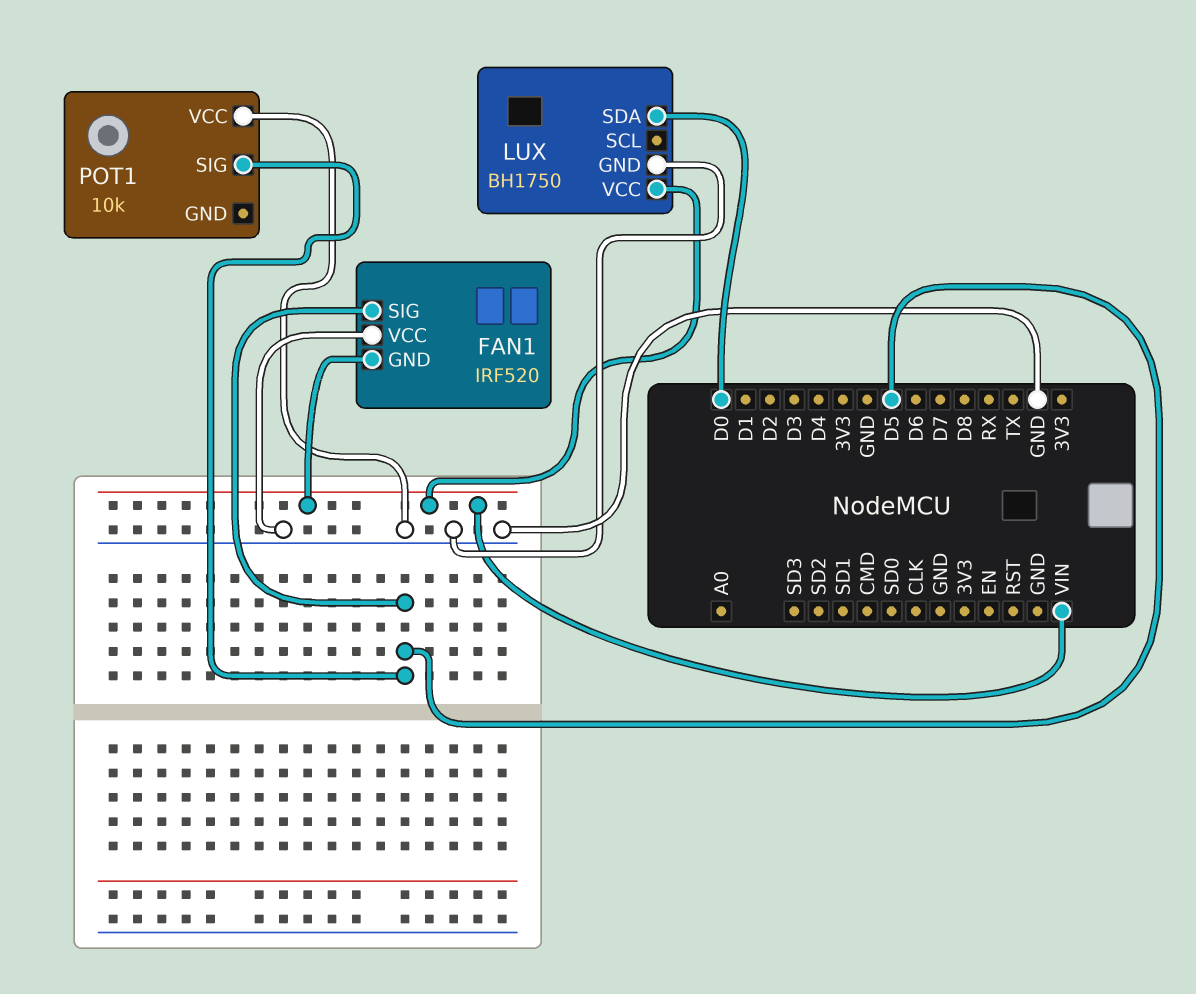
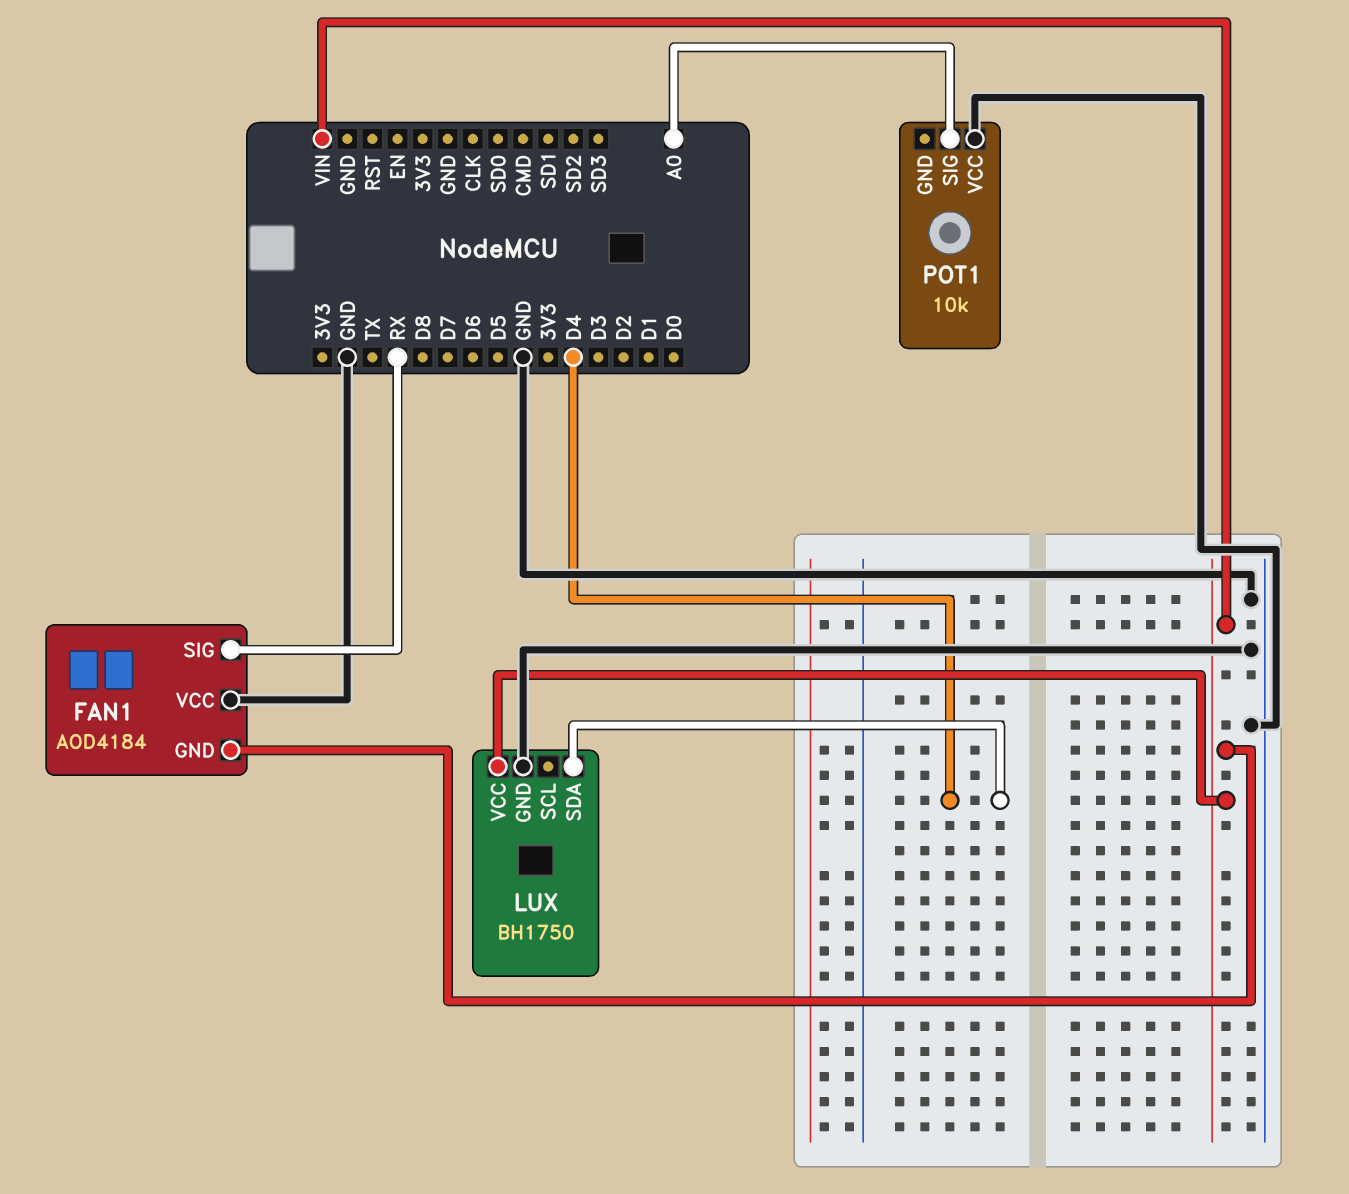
FAN1: IRF520 -> AOD4184
FAN1 pin SIG: D5 -> RX
LUX pin SDA: D0 -> D4
POT1 pin SIG: D5 -> A0

